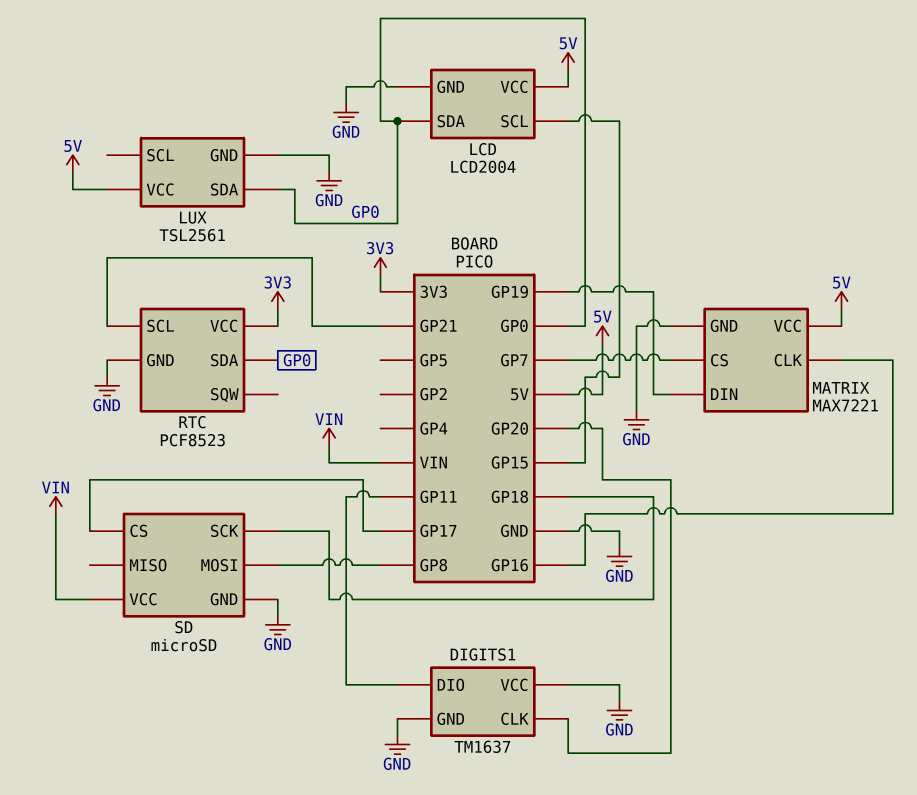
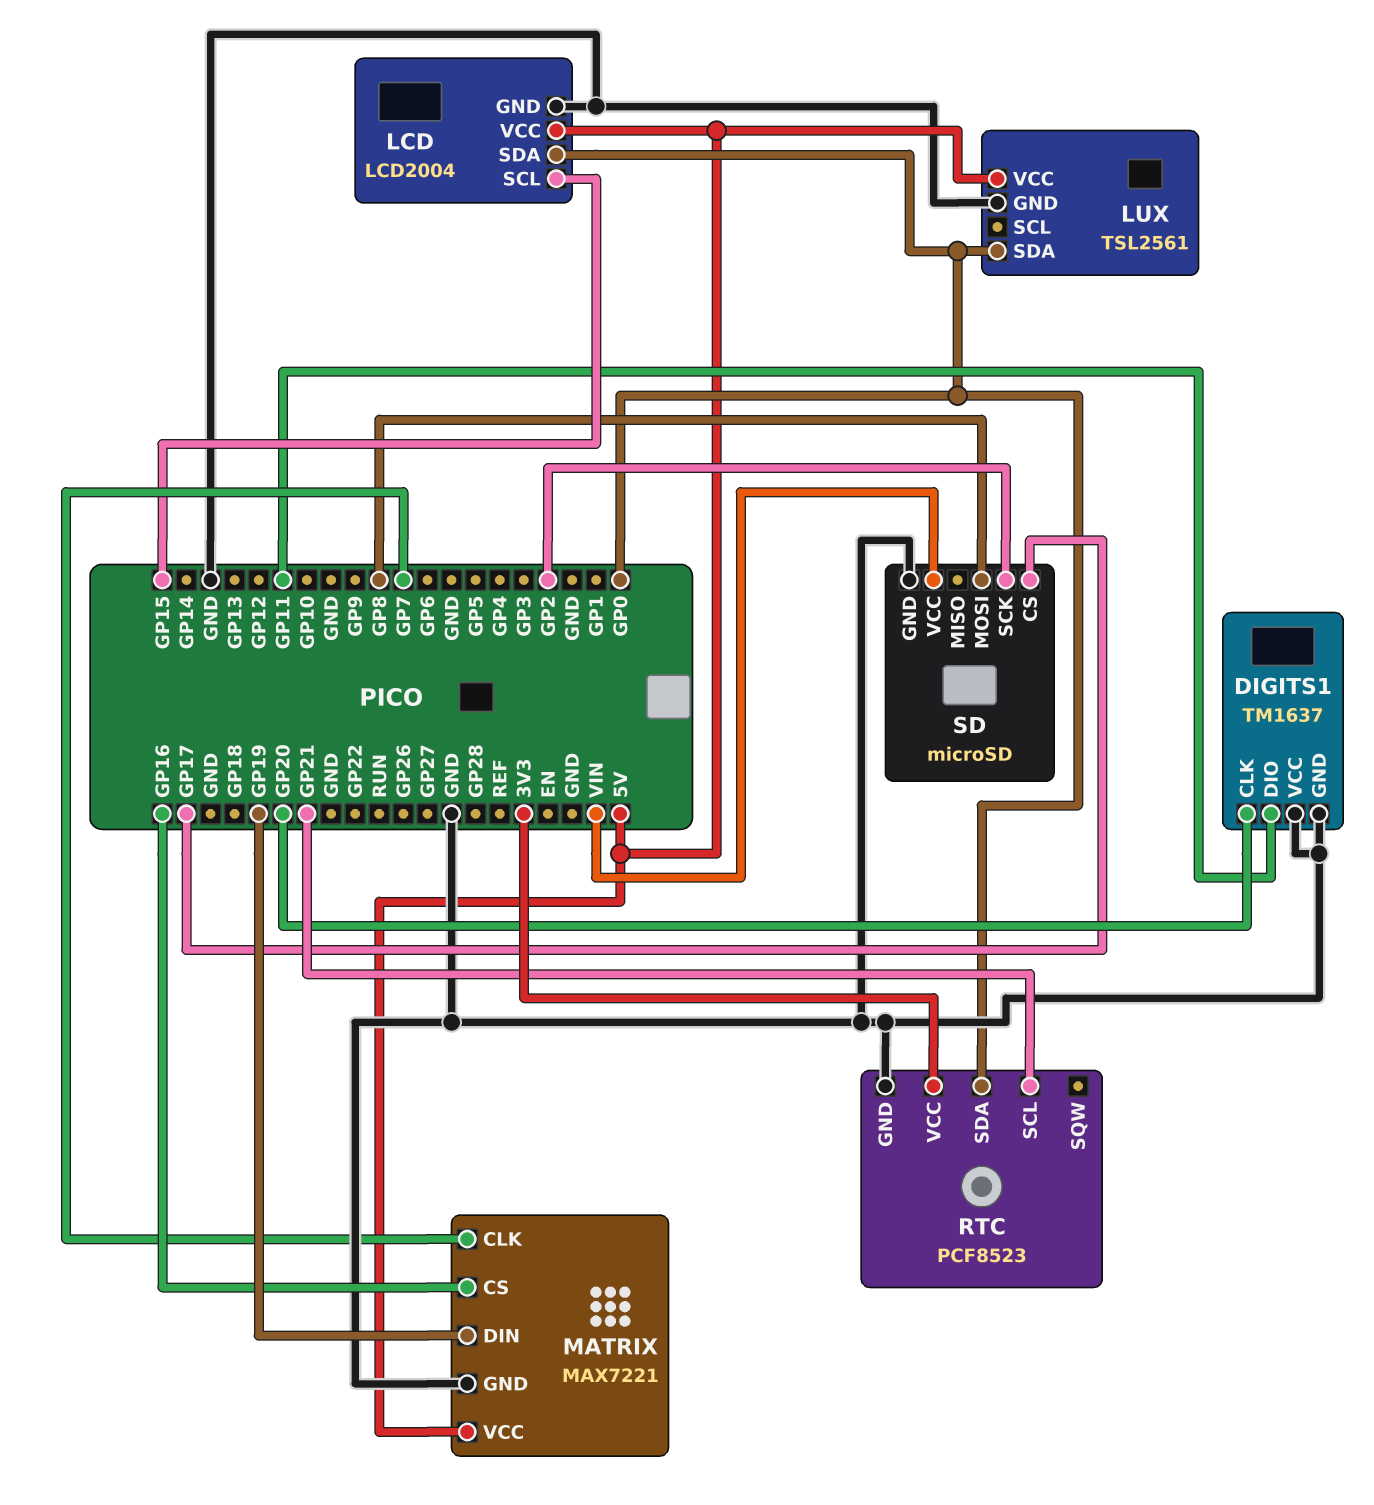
MATRIX pin CLK: GP16 -> GP7
MATRIX pin CS: GP7 -> GP16
SD pin SCK: GP18 -> GP2

